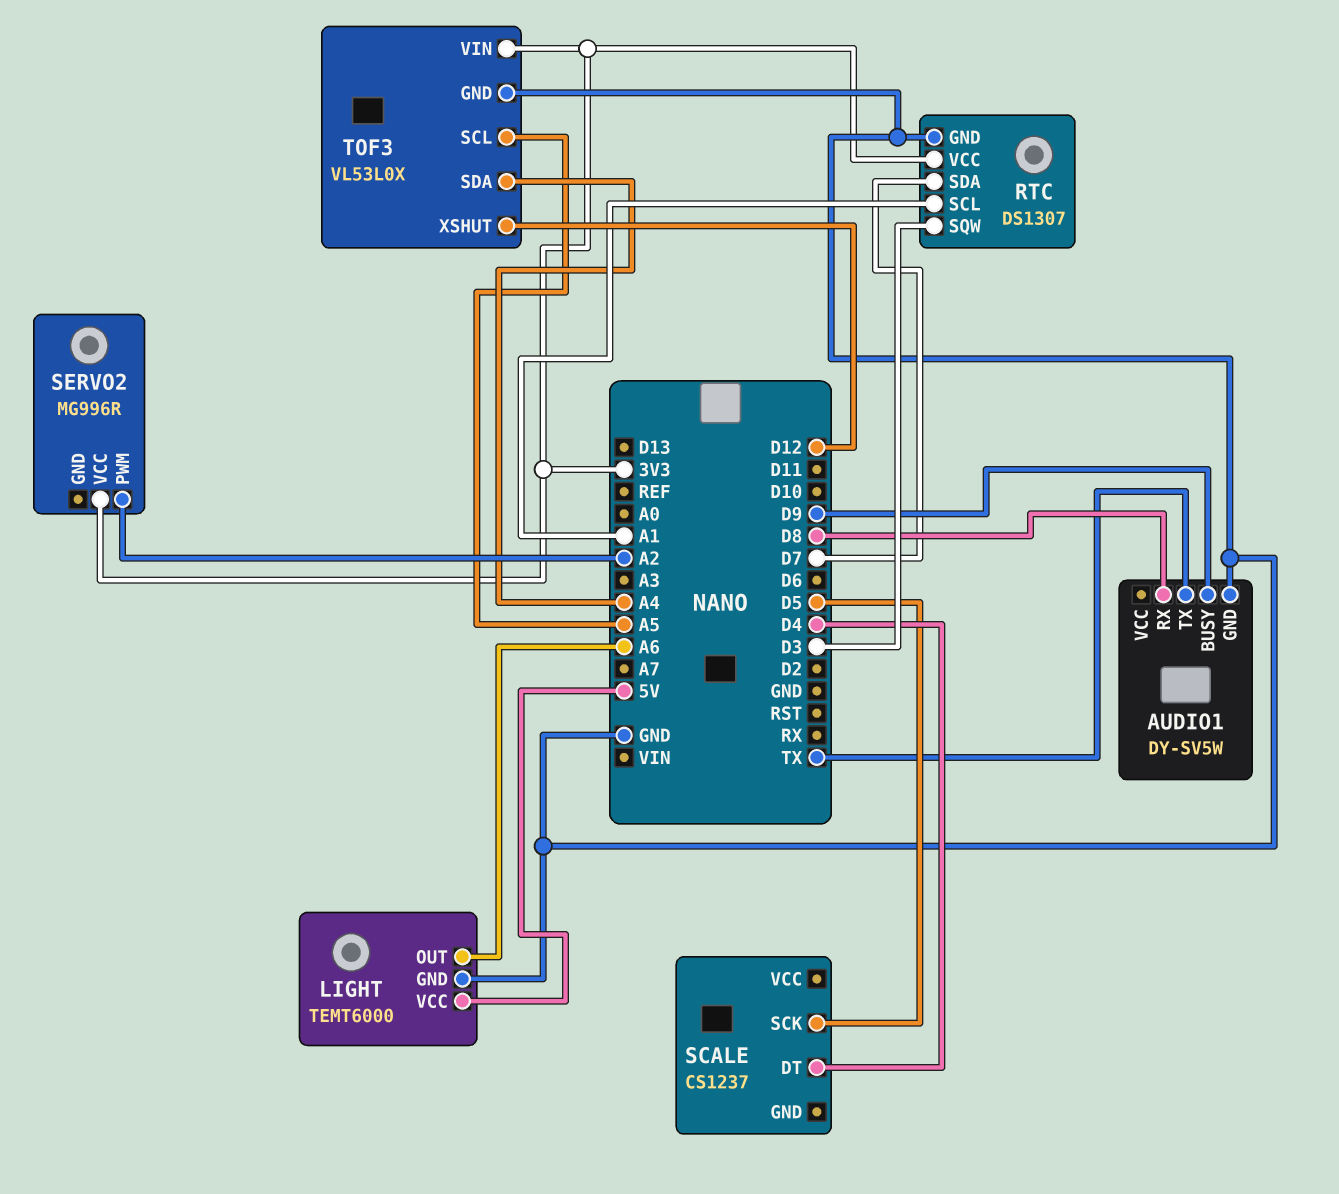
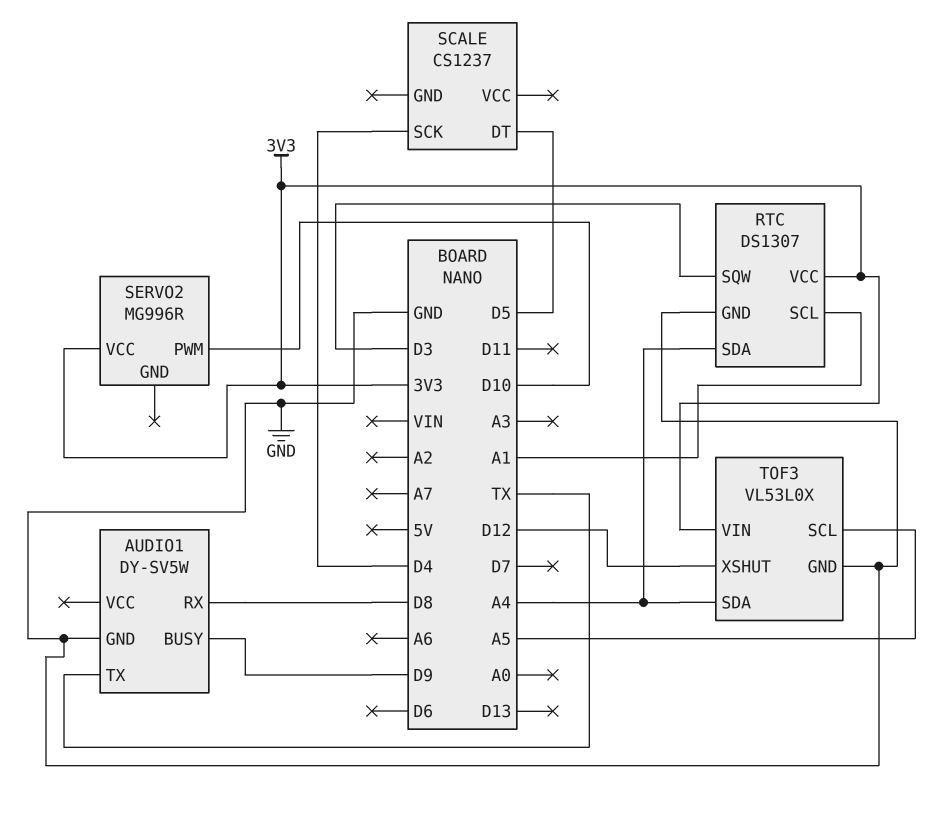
LIGHT: TEMT6000 -> none
LIGHT pin GND: GND -> none
LIGHT pin OUT: A6 -> none
LIGHT pin VCC: 5V -> none
RTC pin SDA: D7 -> A4
SCALE pin DT: D4 -> D5
SCALE pin SCK: D5 -> D4
SERVO2 pin PWM: A2 -> D10

